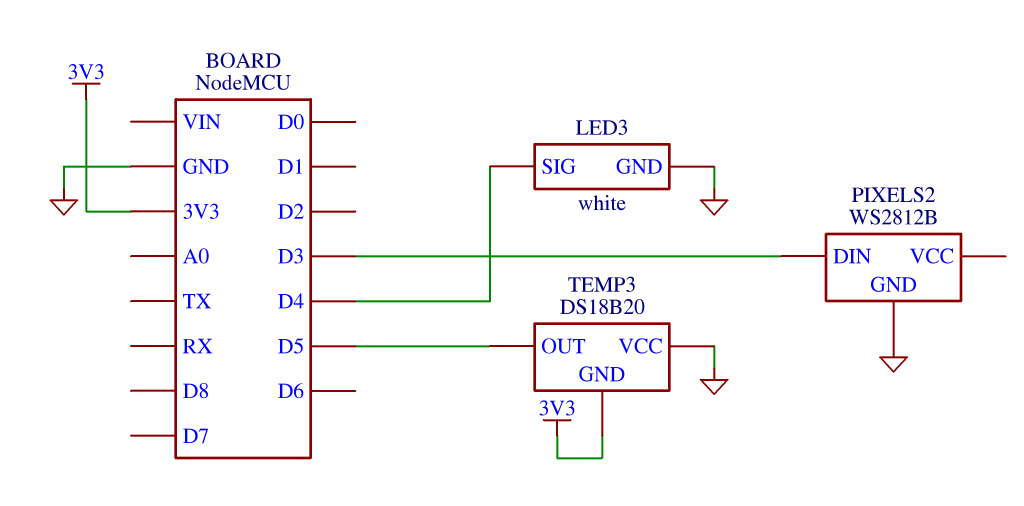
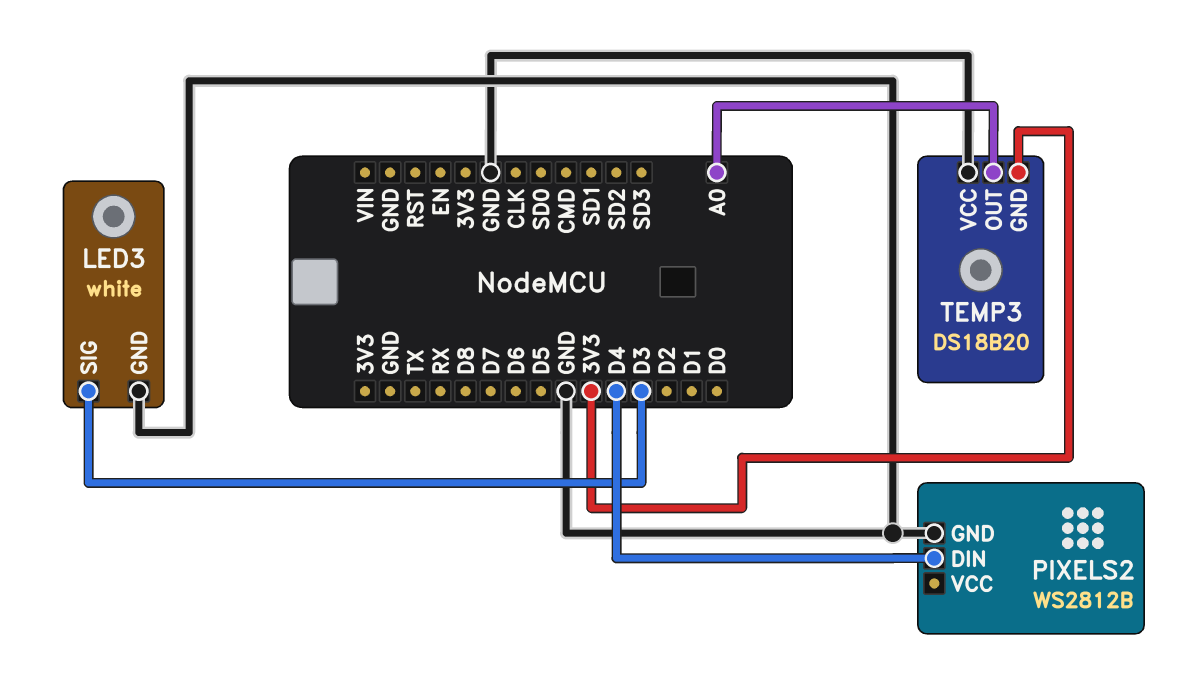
LED3 pin SIG: D4 -> D3
PIXELS2 pin DIN: D3 -> D4
TEMP3 pin OUT: D5 -> A0

